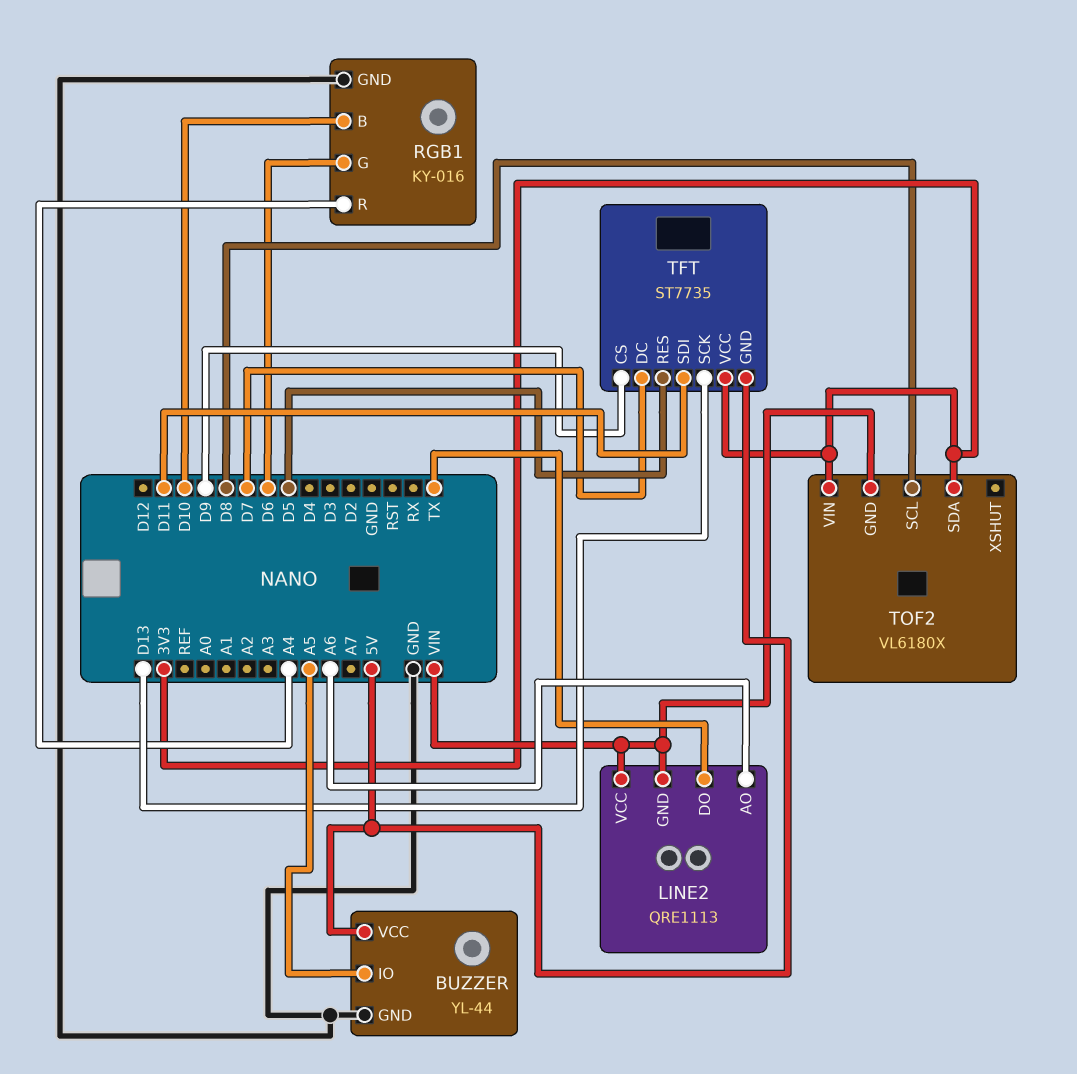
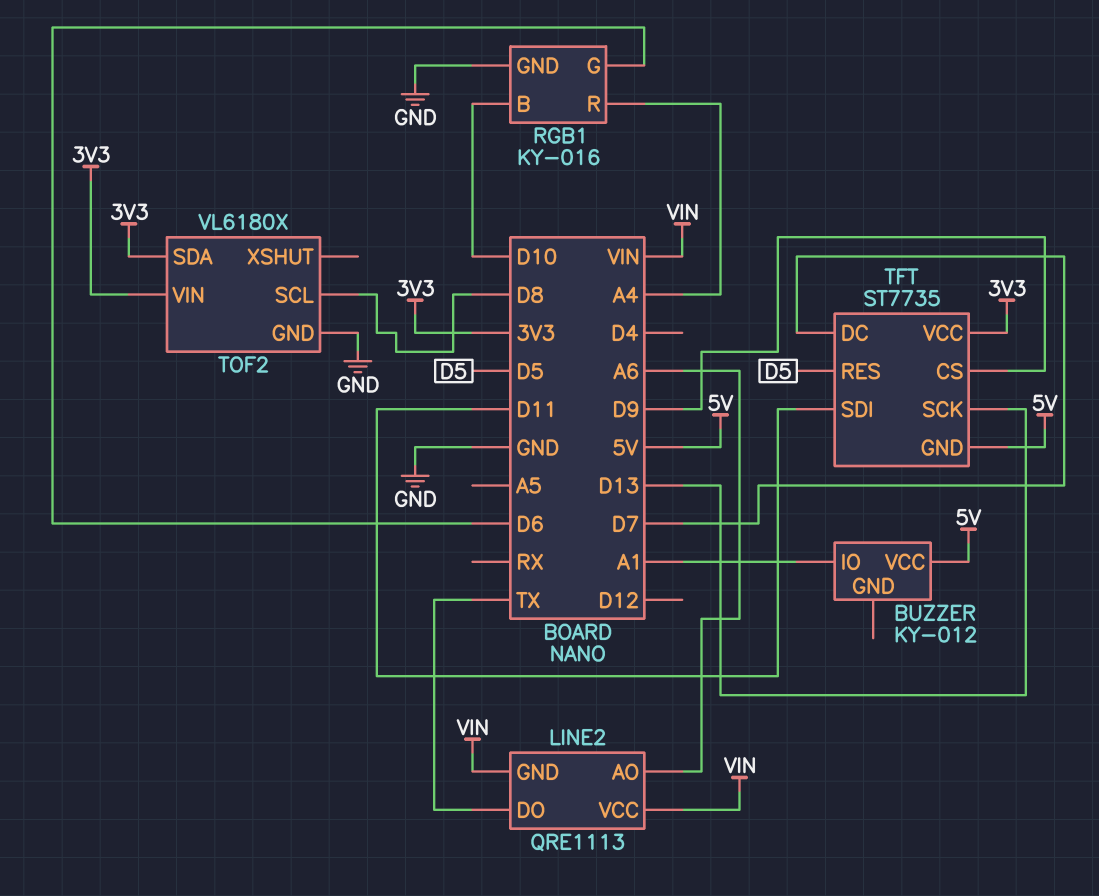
BUZZER: YL-44 -> KY-012
BUZZER pin GND: GND -> none
BUZZER pin IO: A5 -> A1
TOF2 pin GND: VIN -> GND

